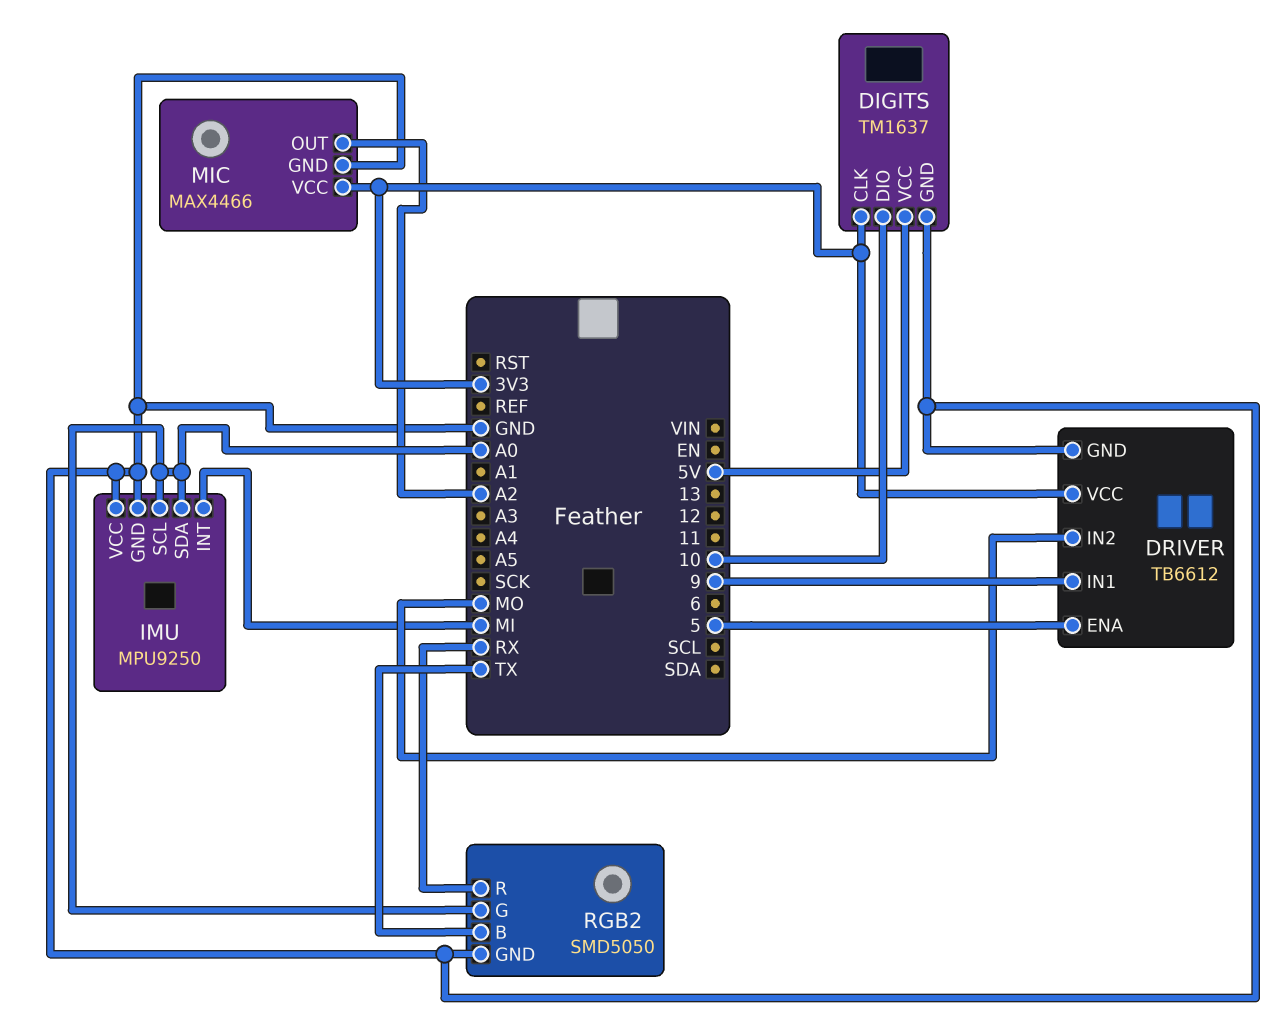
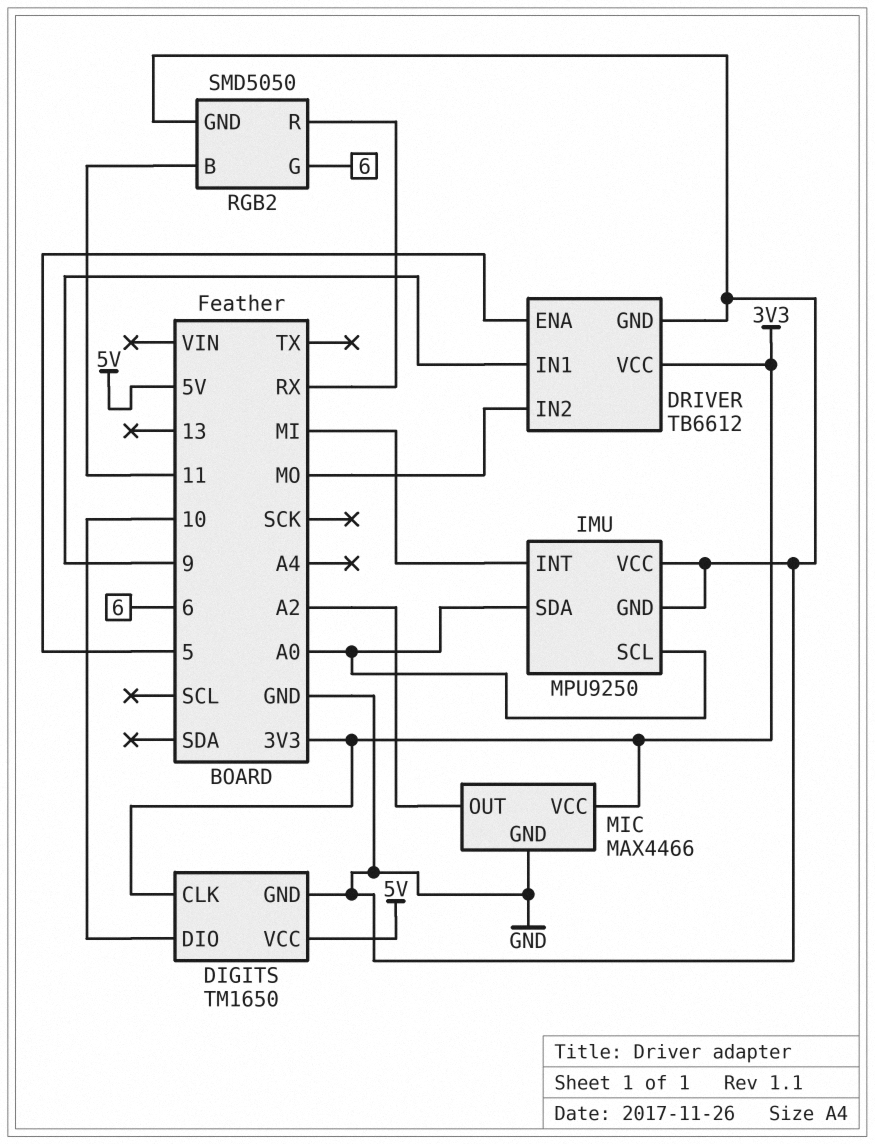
DIGITS: TM1637 -> TM1650
RGB2 pin B: TX -> 11
RGB2 pin G: A0 -> 6

